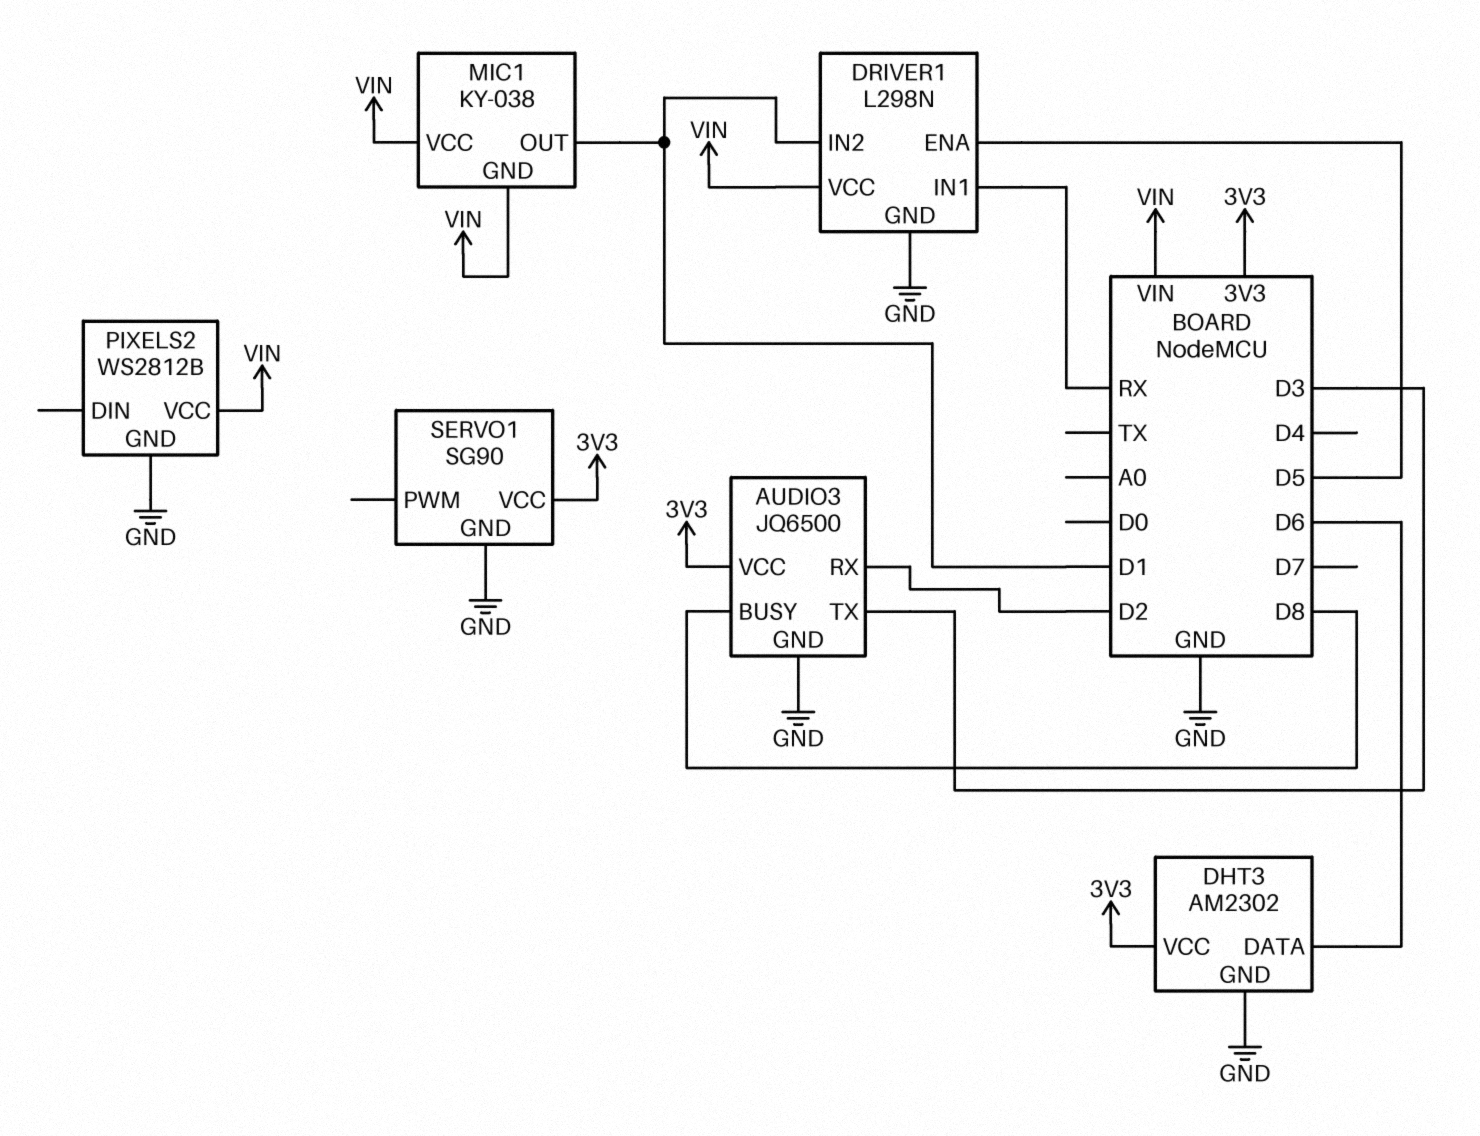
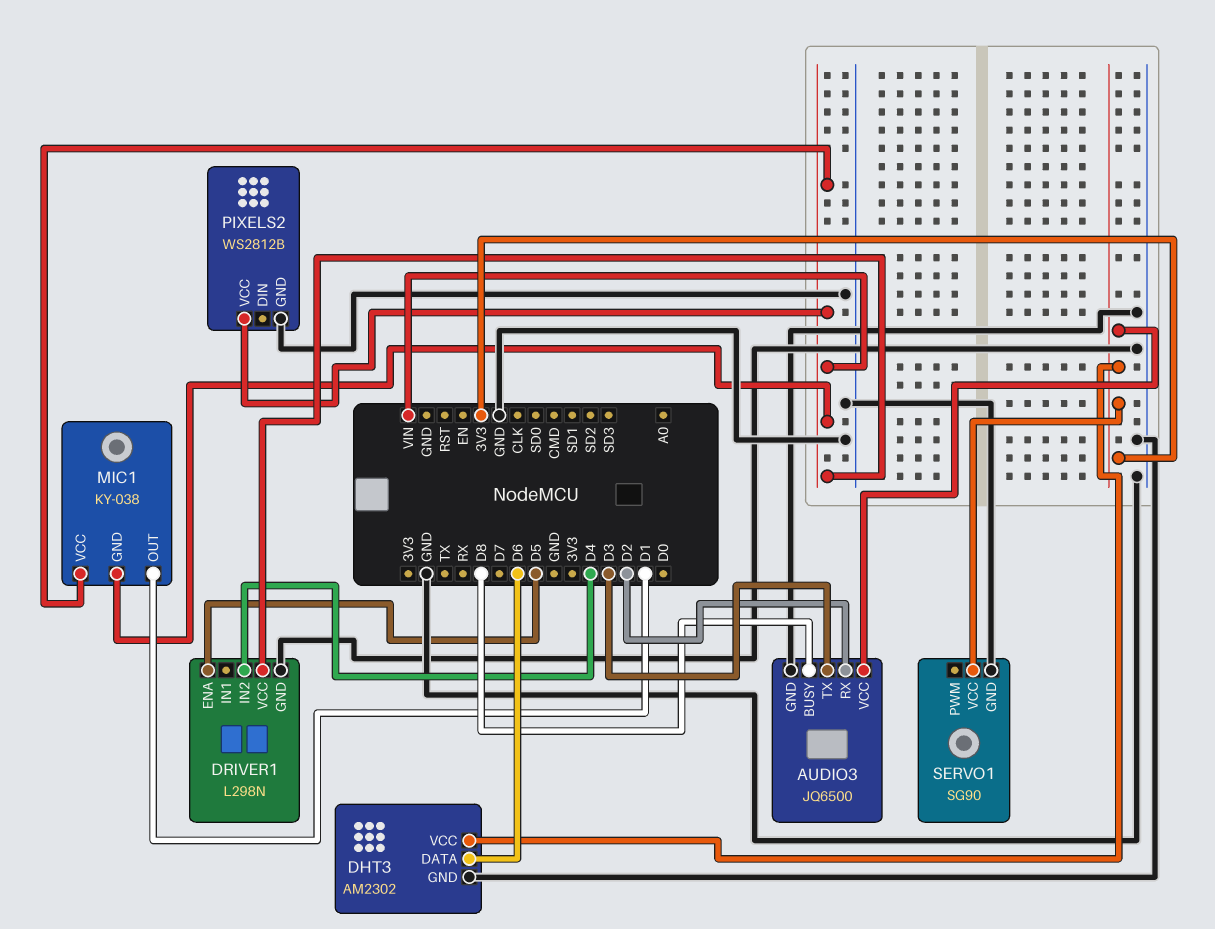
DRIVER1 pin IN1: RX -> none
DRIVER1 pin IN2: D1 -> D4

